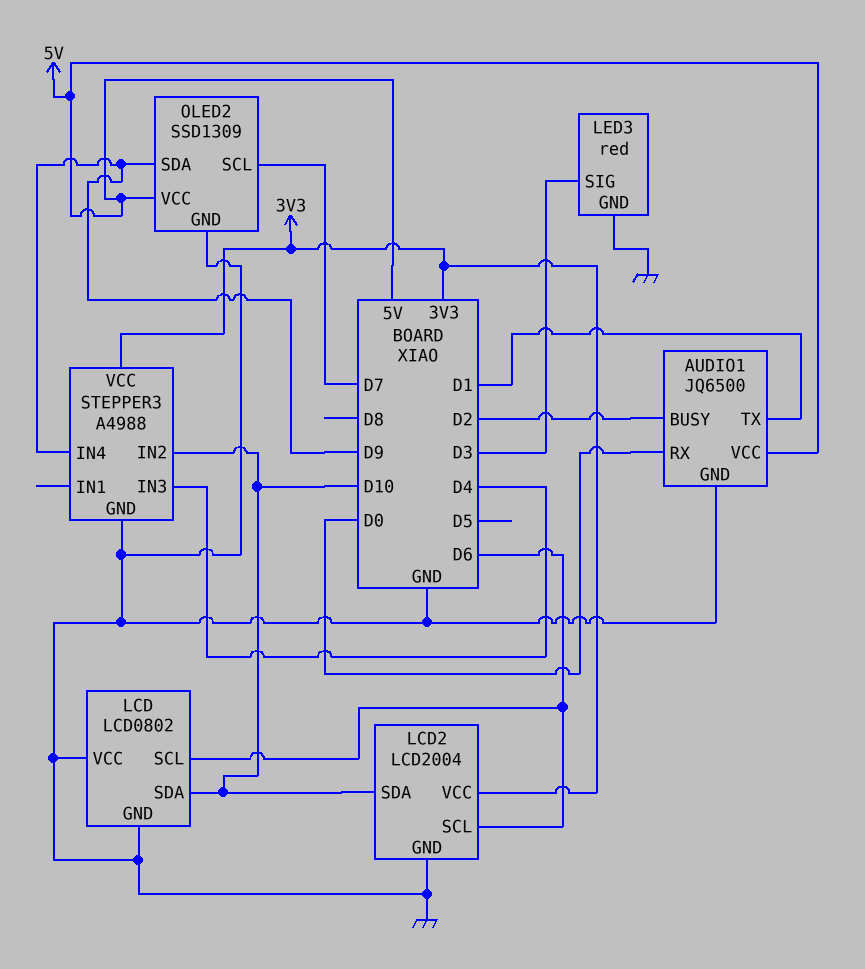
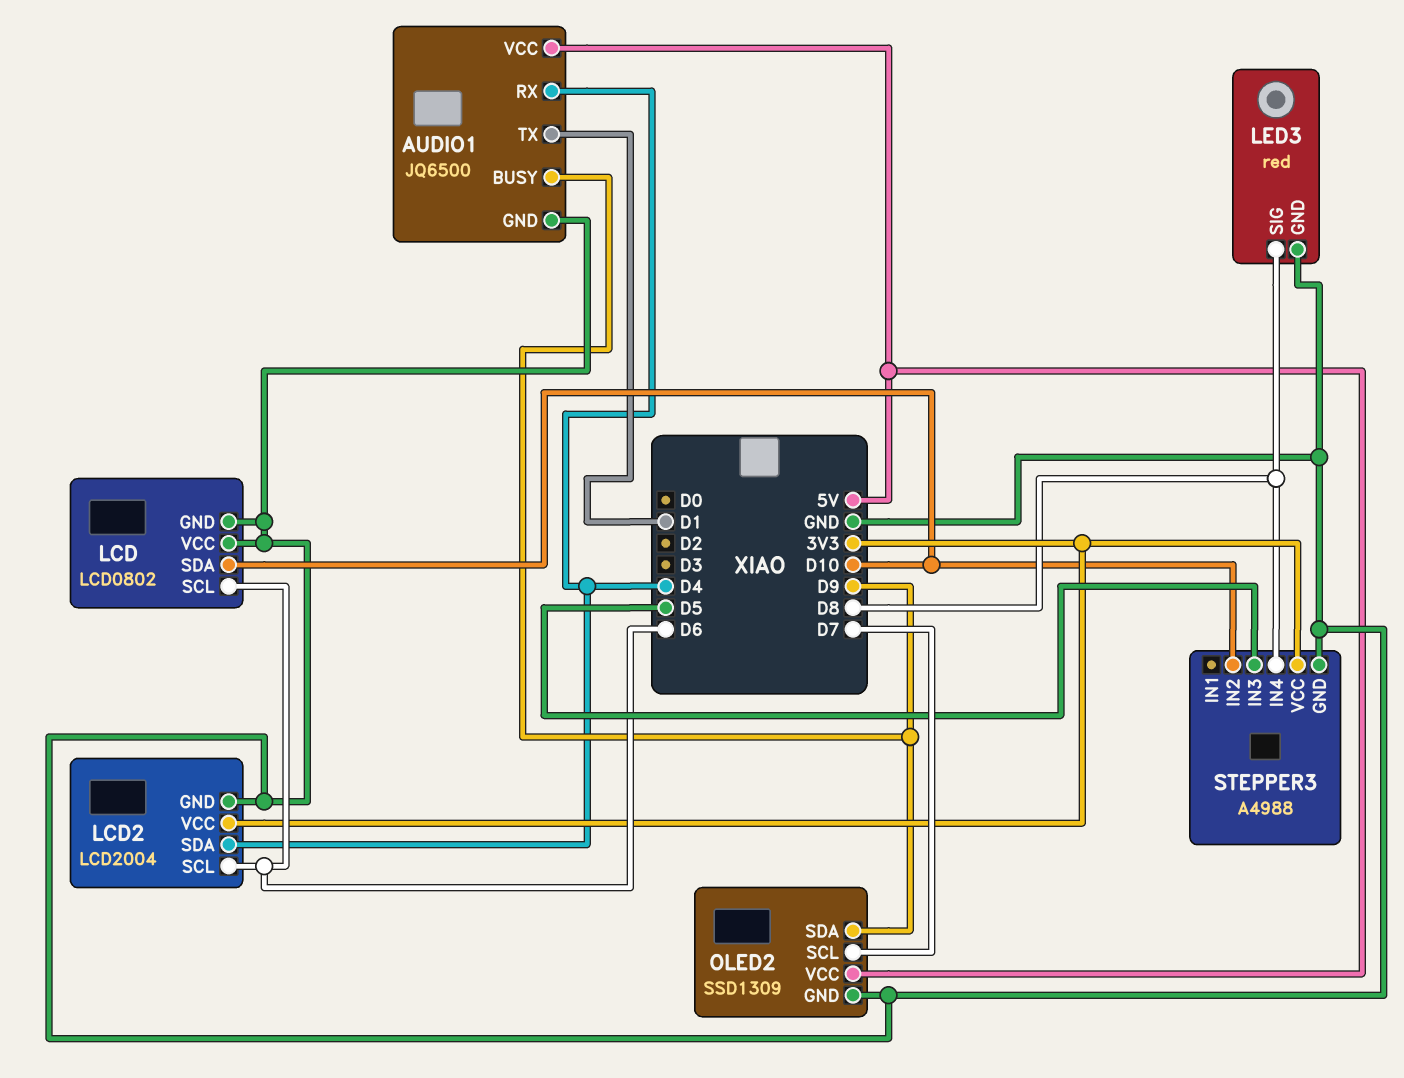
AUDIO1 pin BUSY: D2 -> D9
AUDIO1 pin RX: D0 -> D4
LCD2 pin SDA: D10 -> D4
LED3 pin SIG: D3 -> D8
STEPPER3 pin IN3: D4 -> D5
STEPPER3 pin IN4: D9 -> D8

